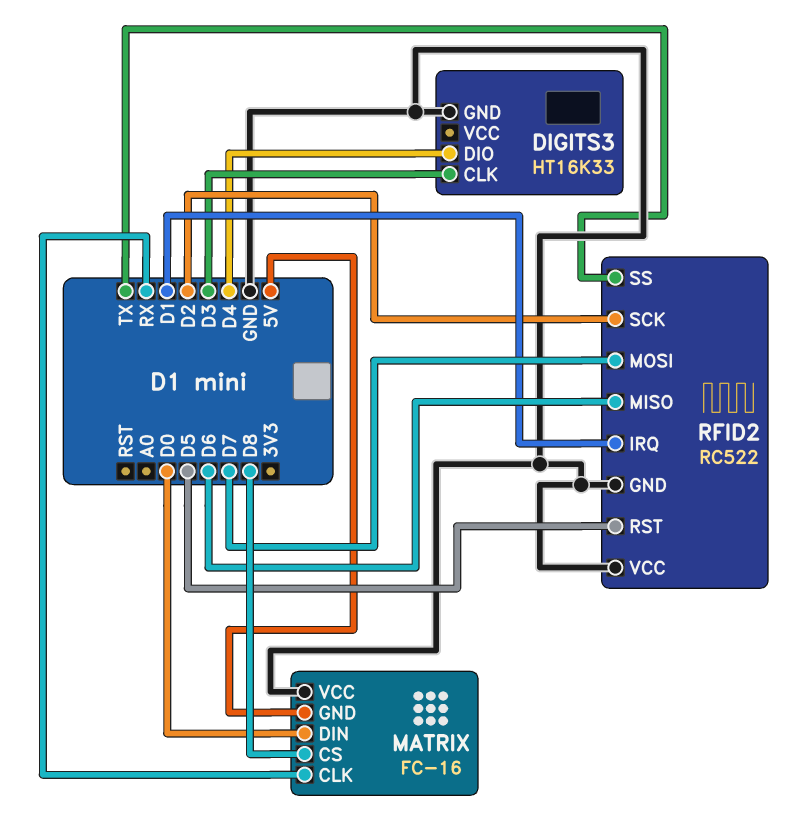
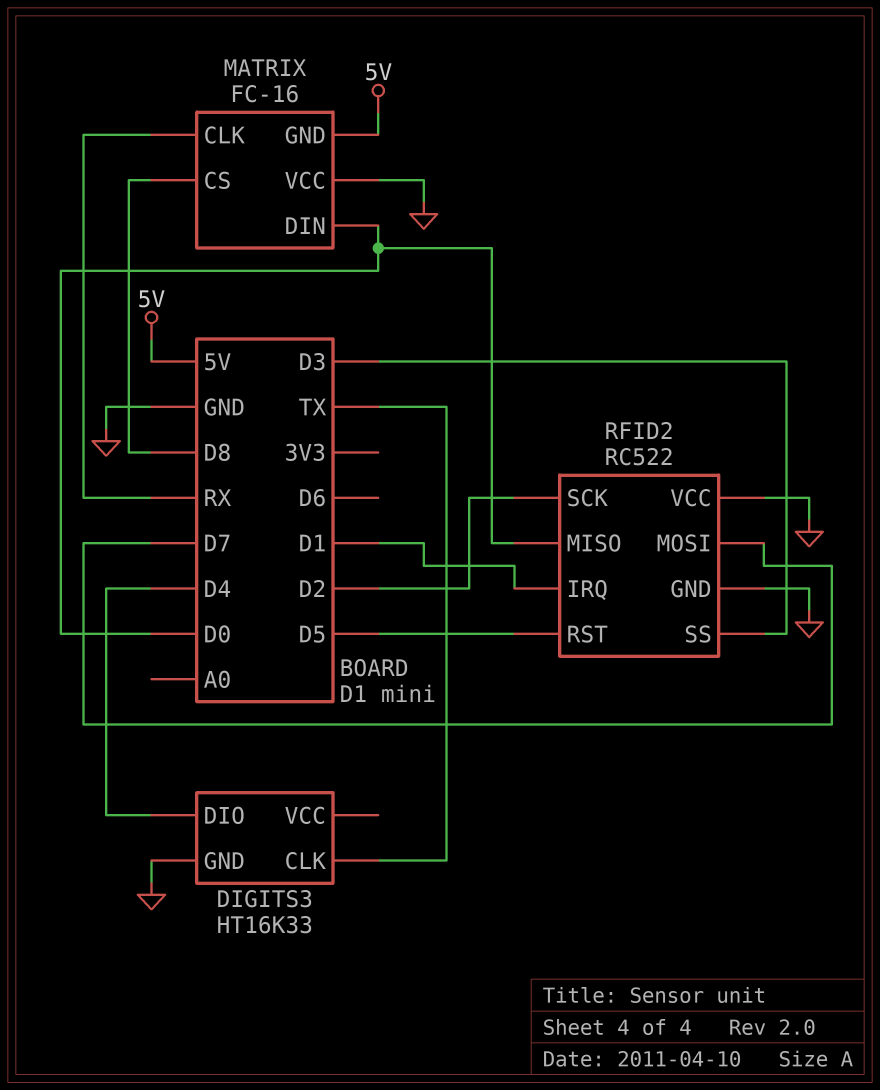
DIGITS3 pin CLK: D3 -> TX
RFID2 pin MISO: D6 -> D0
RFID2 pin SS: TX -> D3

